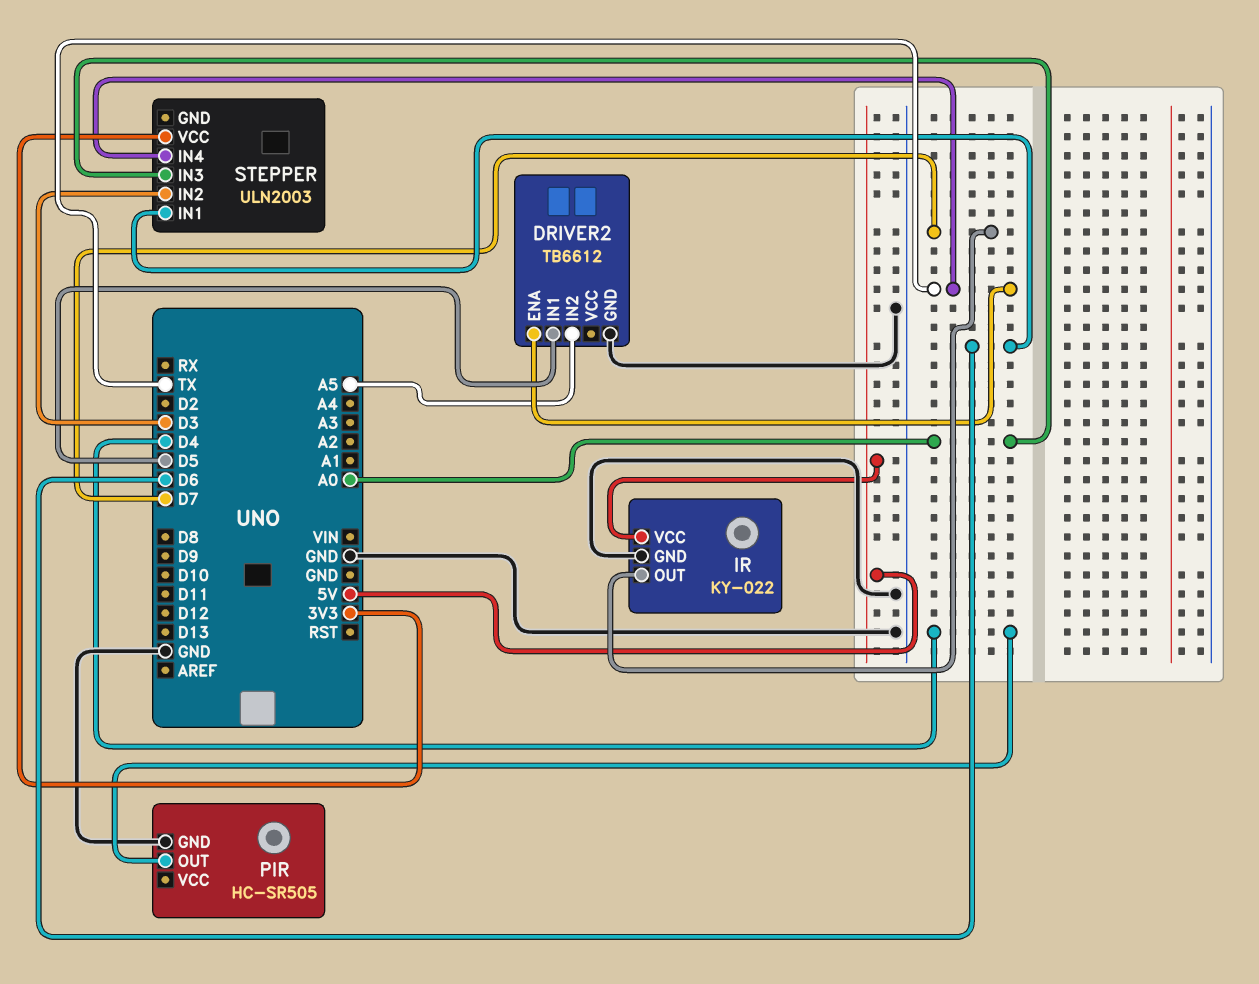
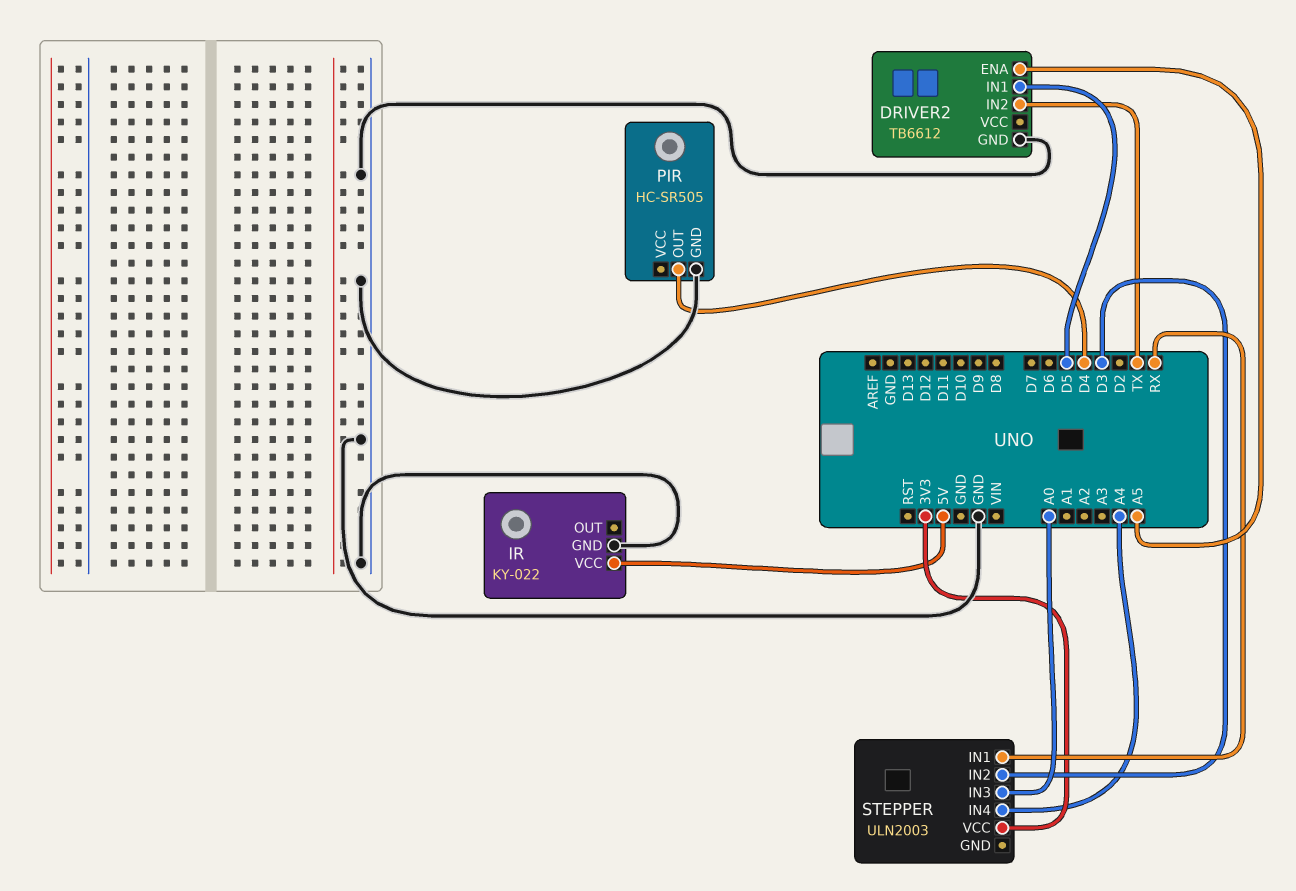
DRIVER2 pin ENA: TX -> A5
DRIVER2 pin IN2: A5 -> TX
IR pin OUT: D7 -> none
STEPPER pin IN1: D6 -> RX
STEPPER pin IN4: TX -> A4

